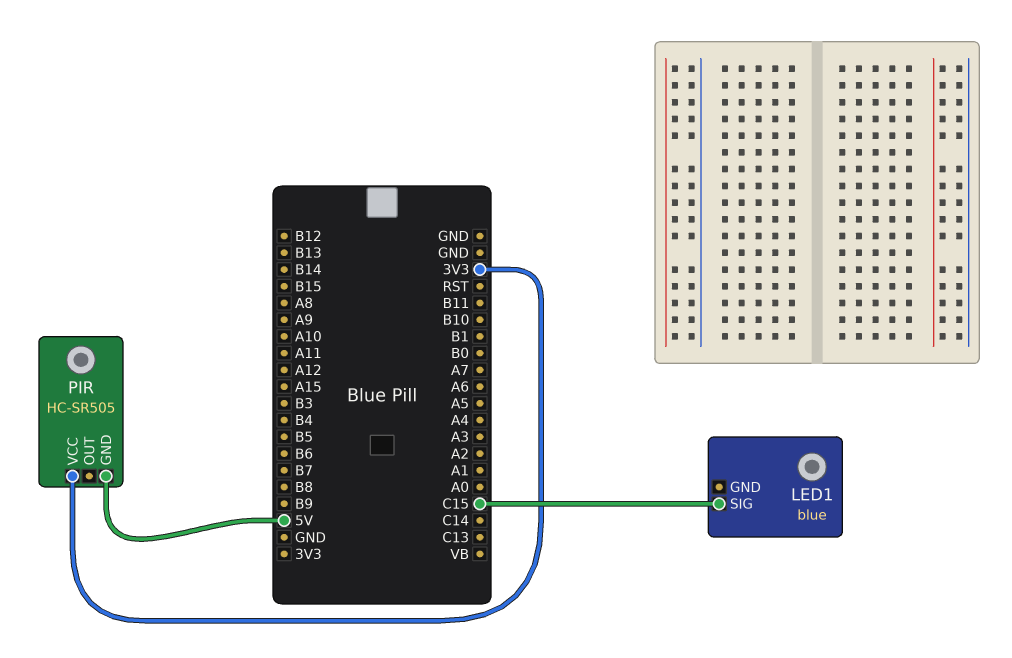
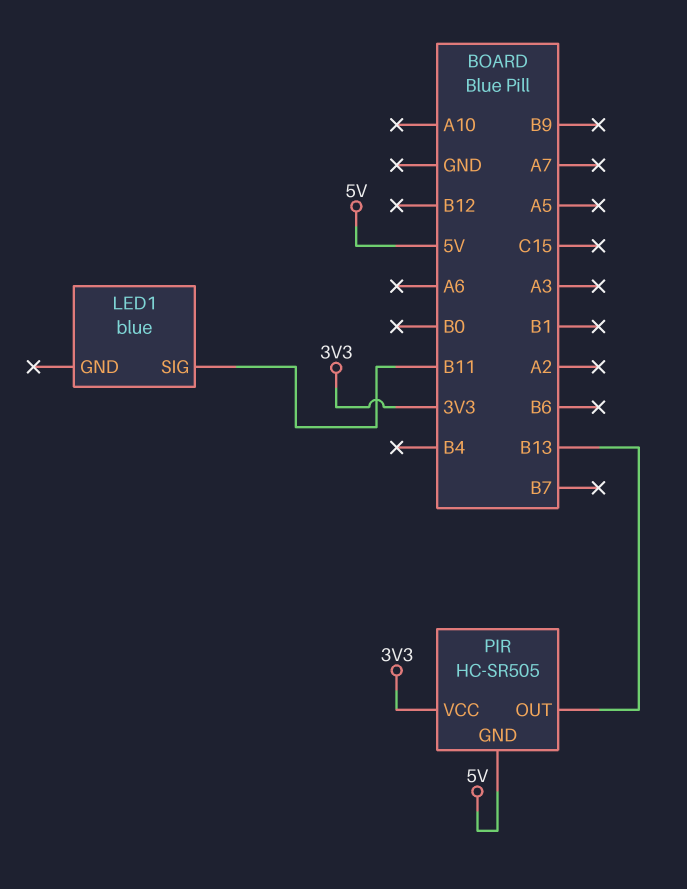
LED1 pin SIG: C15 -> B11
PIR pin OUT: none -> B13

